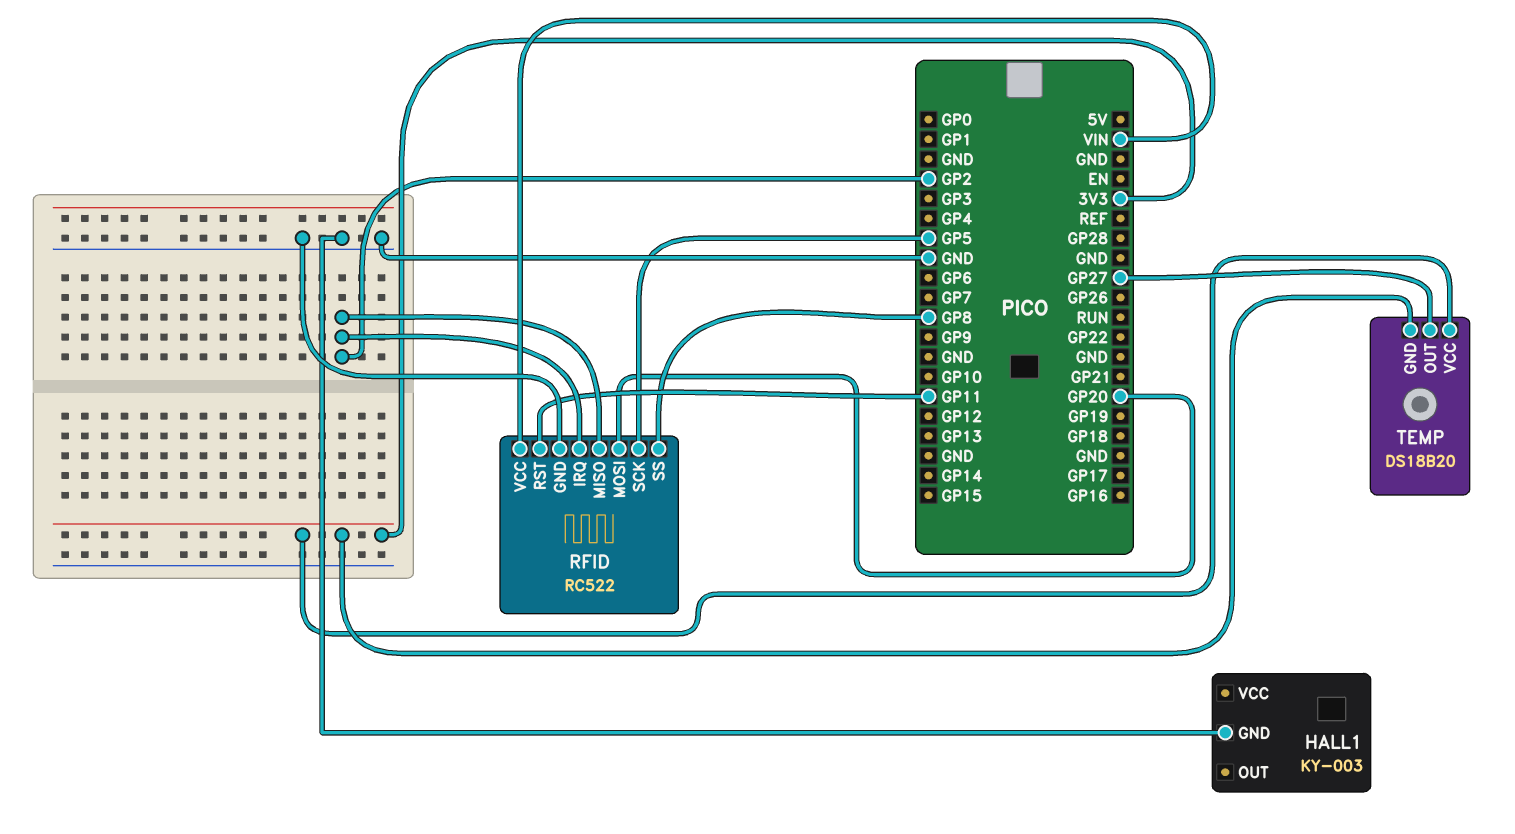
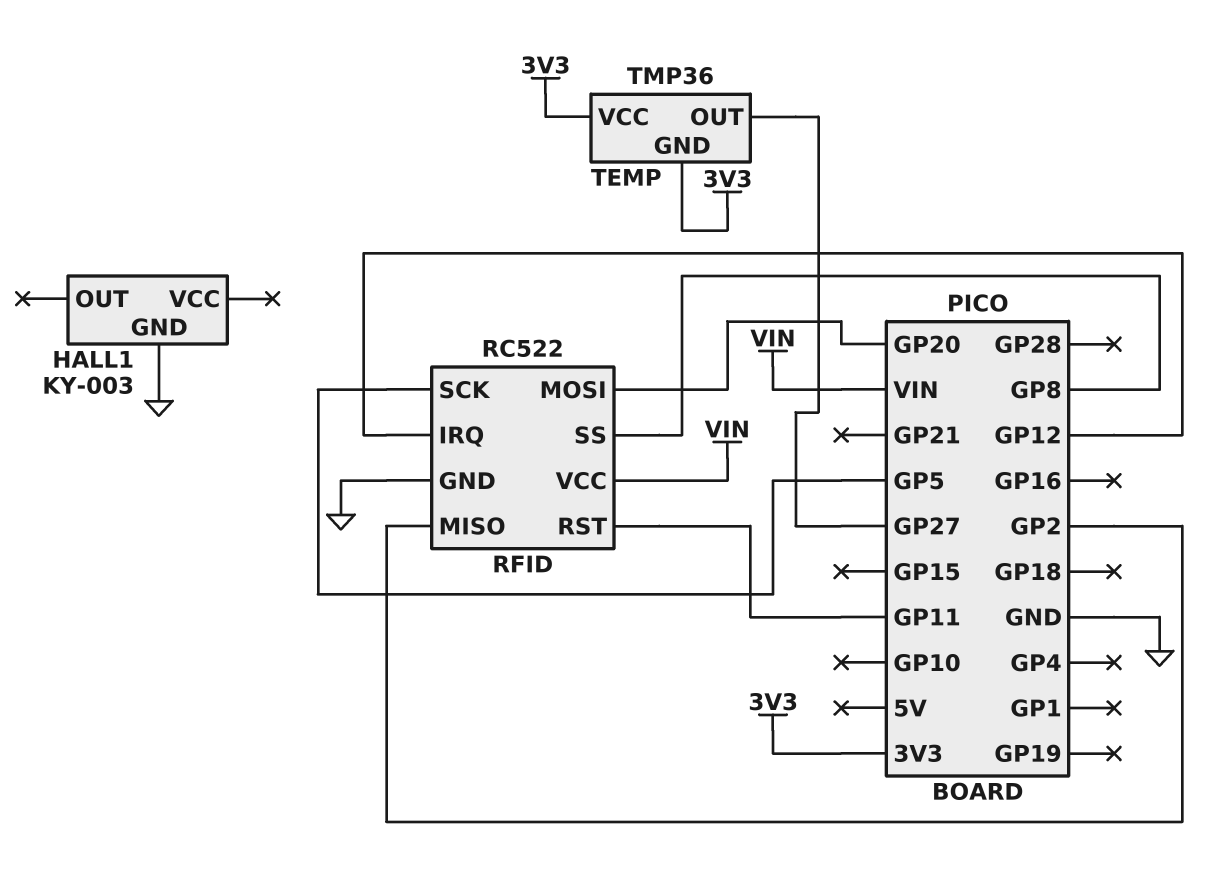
RFID pin IRQ: GP2 -> GP12
TEMP: DS18B20 -> TMP36

